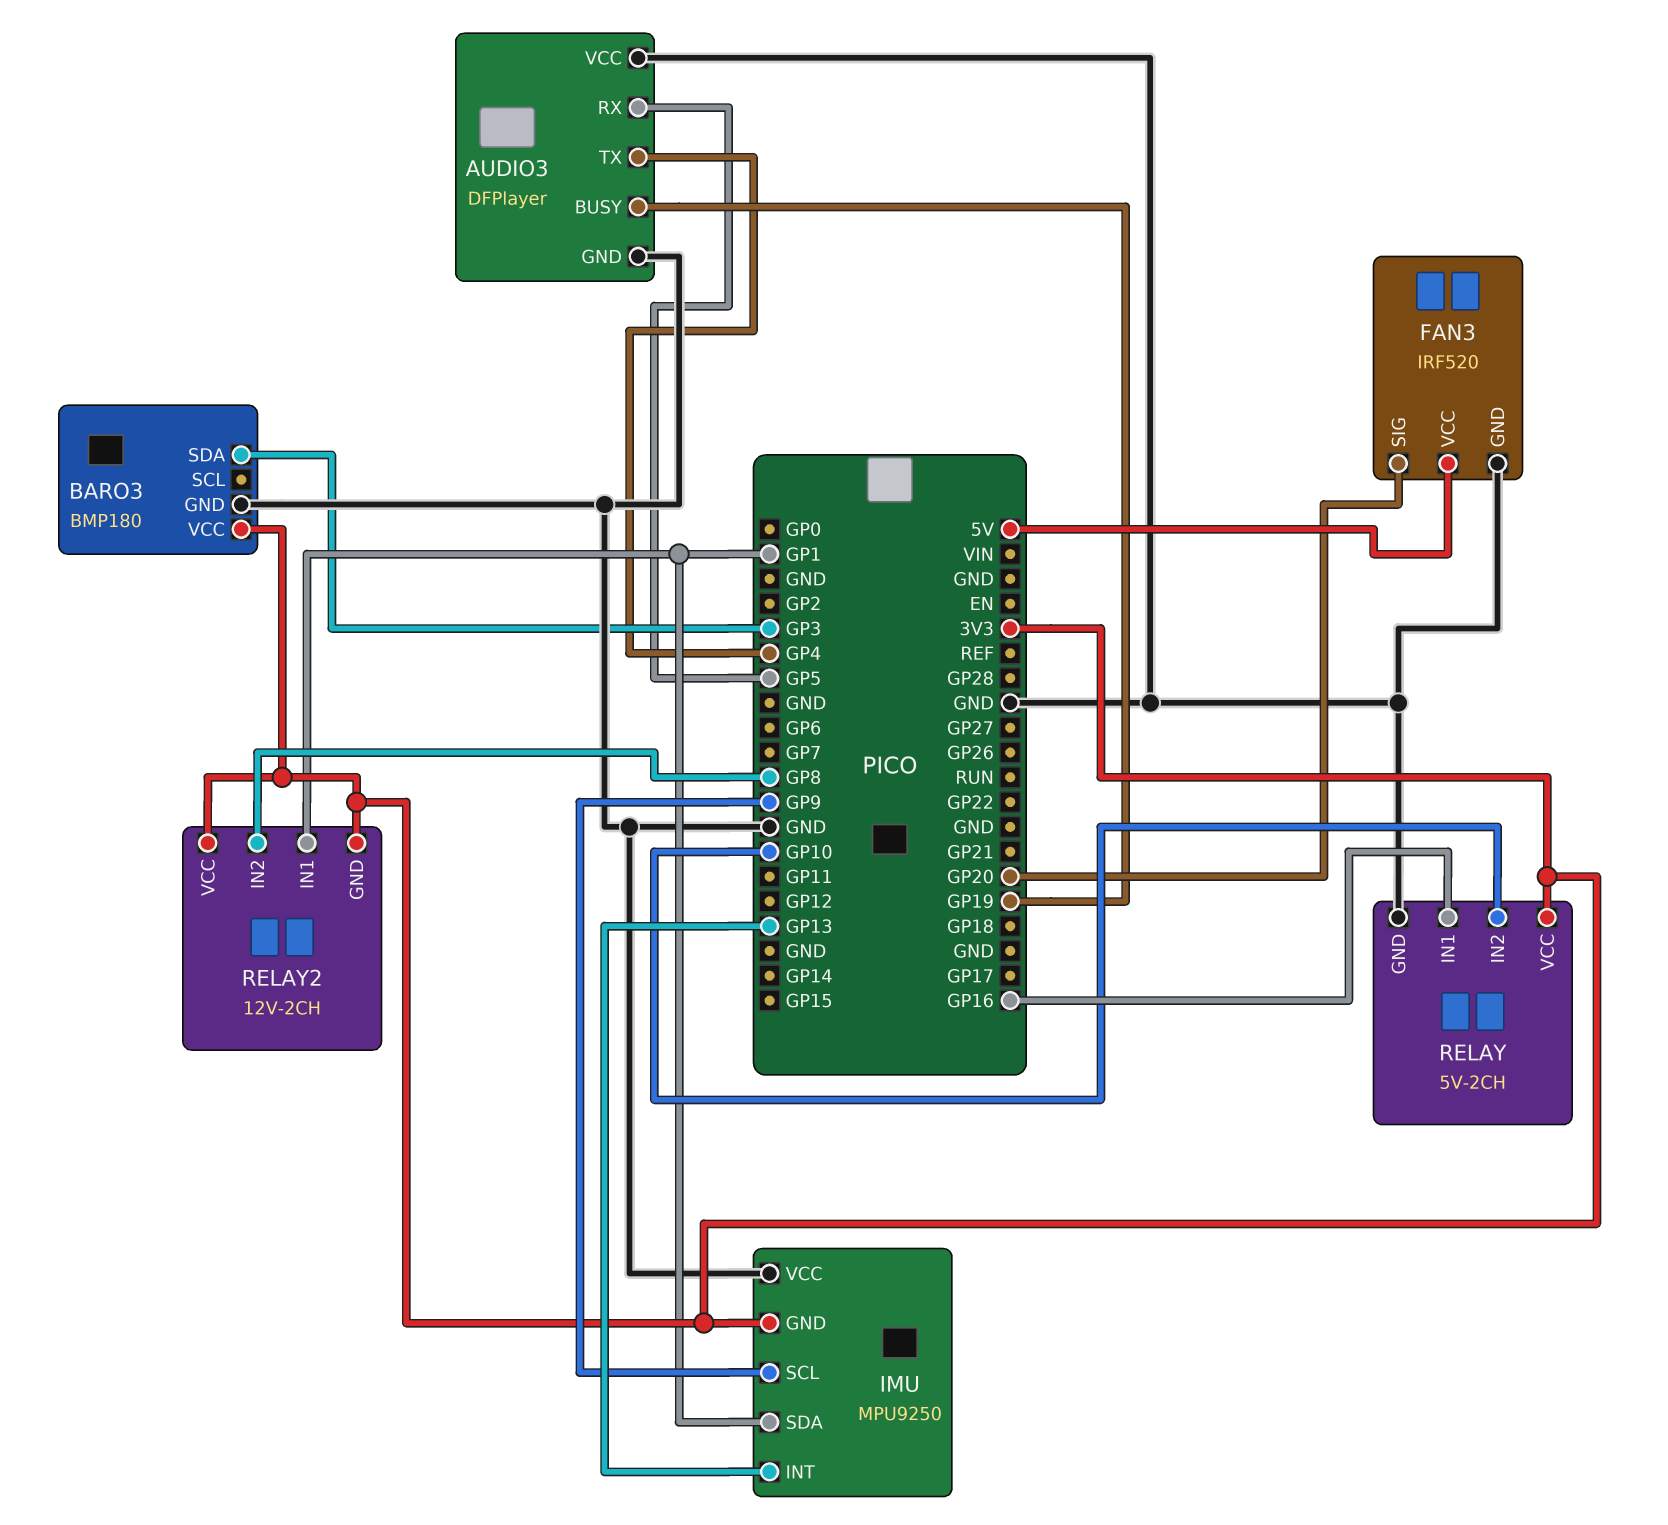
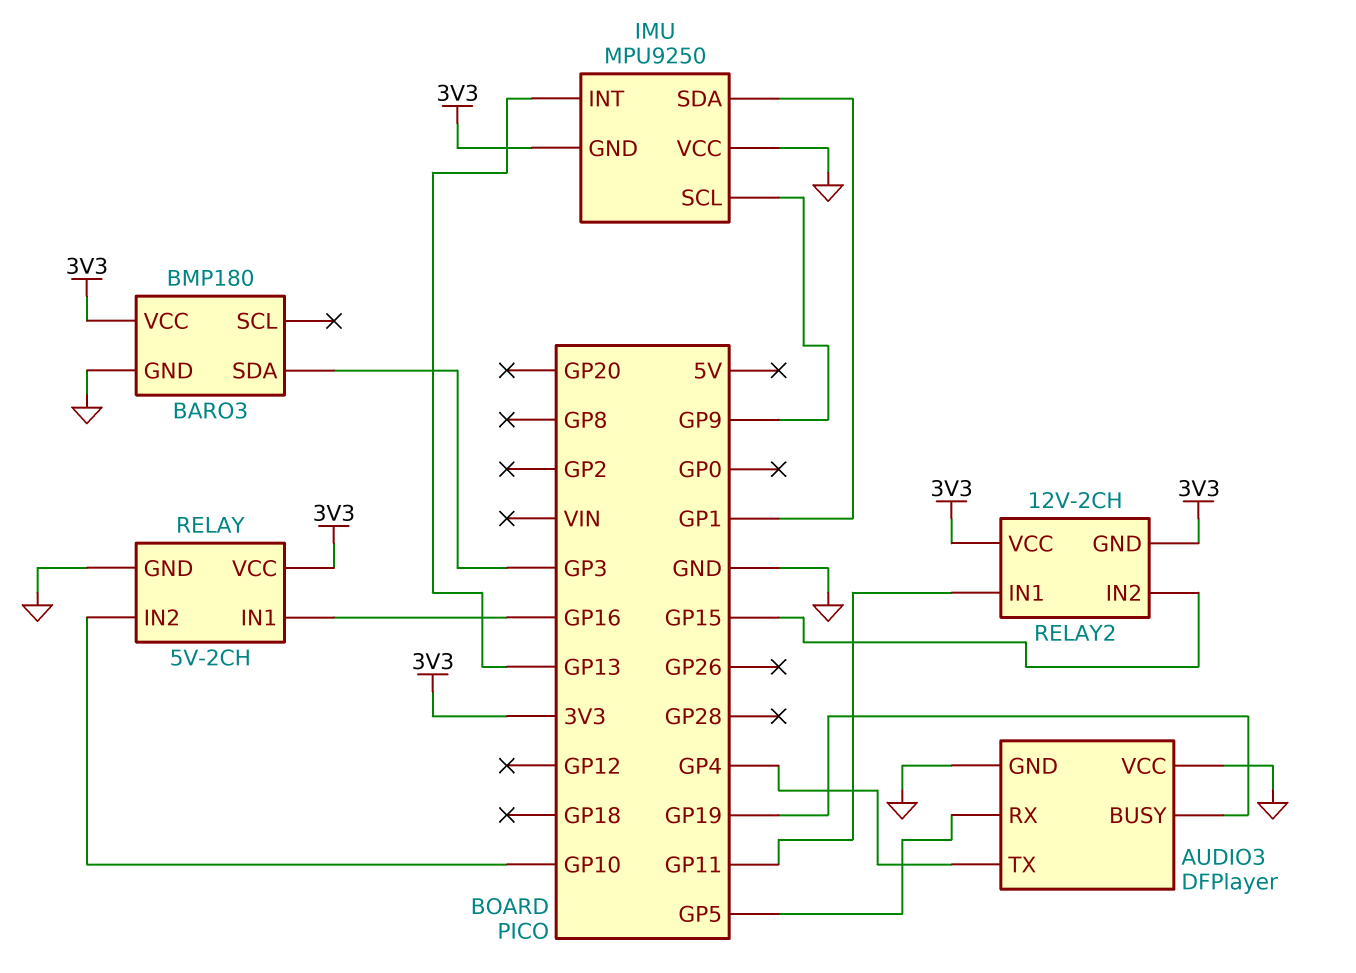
FAN3: IRF520 -> none
FAN3 pin GND: GND -> none
FAN3 pin SIG: GP20 -> none
FAN3 pin VCC: 5V -> none
RELAY2 pin IN1: GP1 -> GP11
RELAY2 pin IN2: GP8 -> GP15

